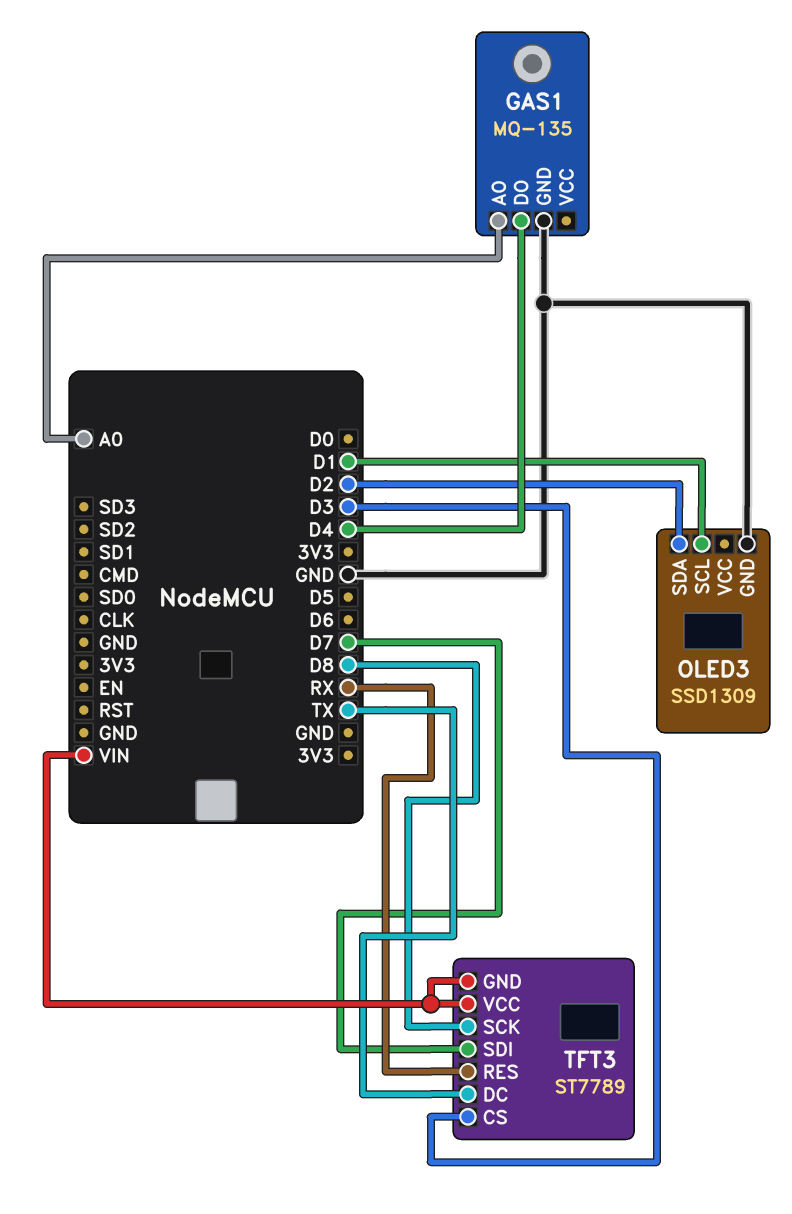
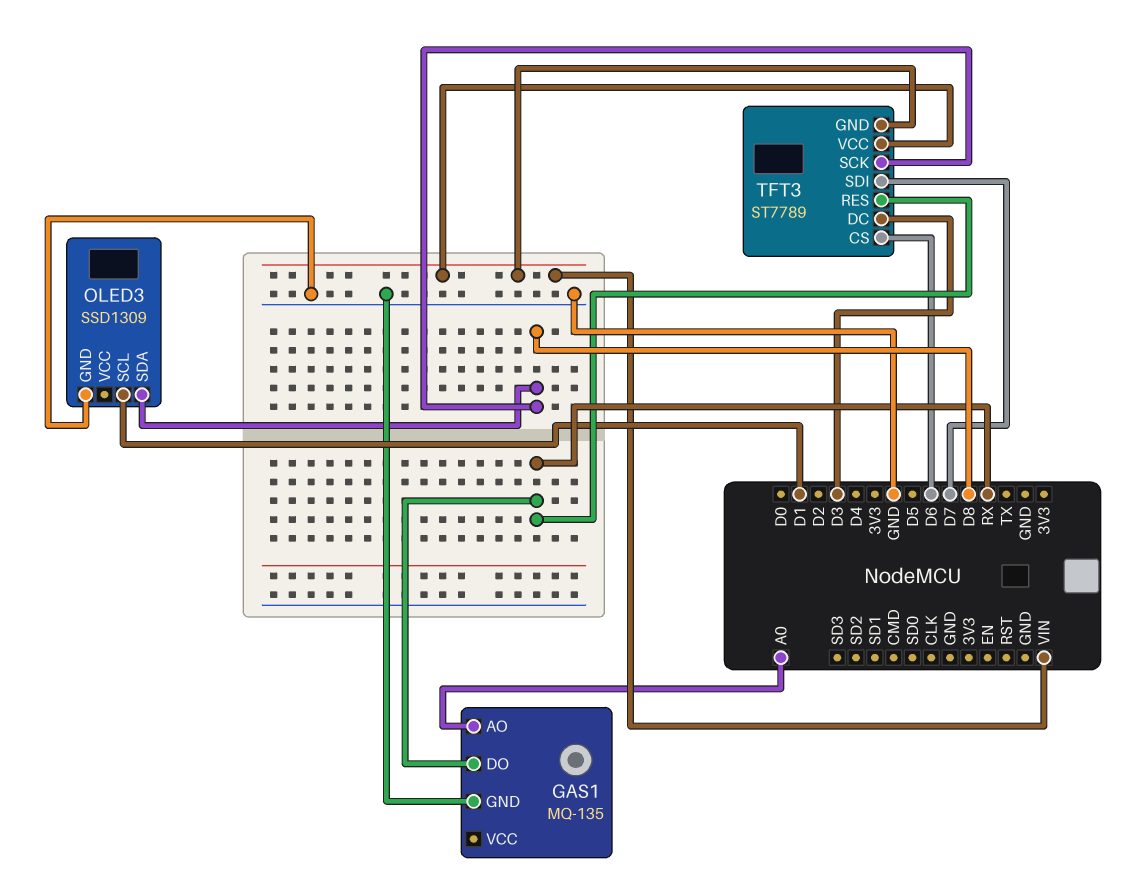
GAS1 pin DO: D4 -> RX
OLED3 pin SDA: D2 -> D8
TFT3 pin CS: D3 -> D6
TFT3 pin DC: TX -> D3

